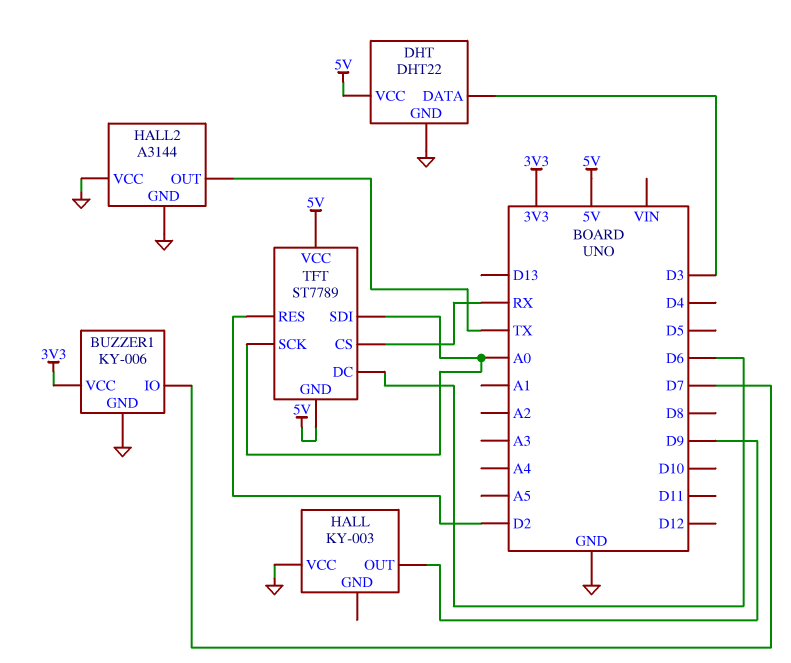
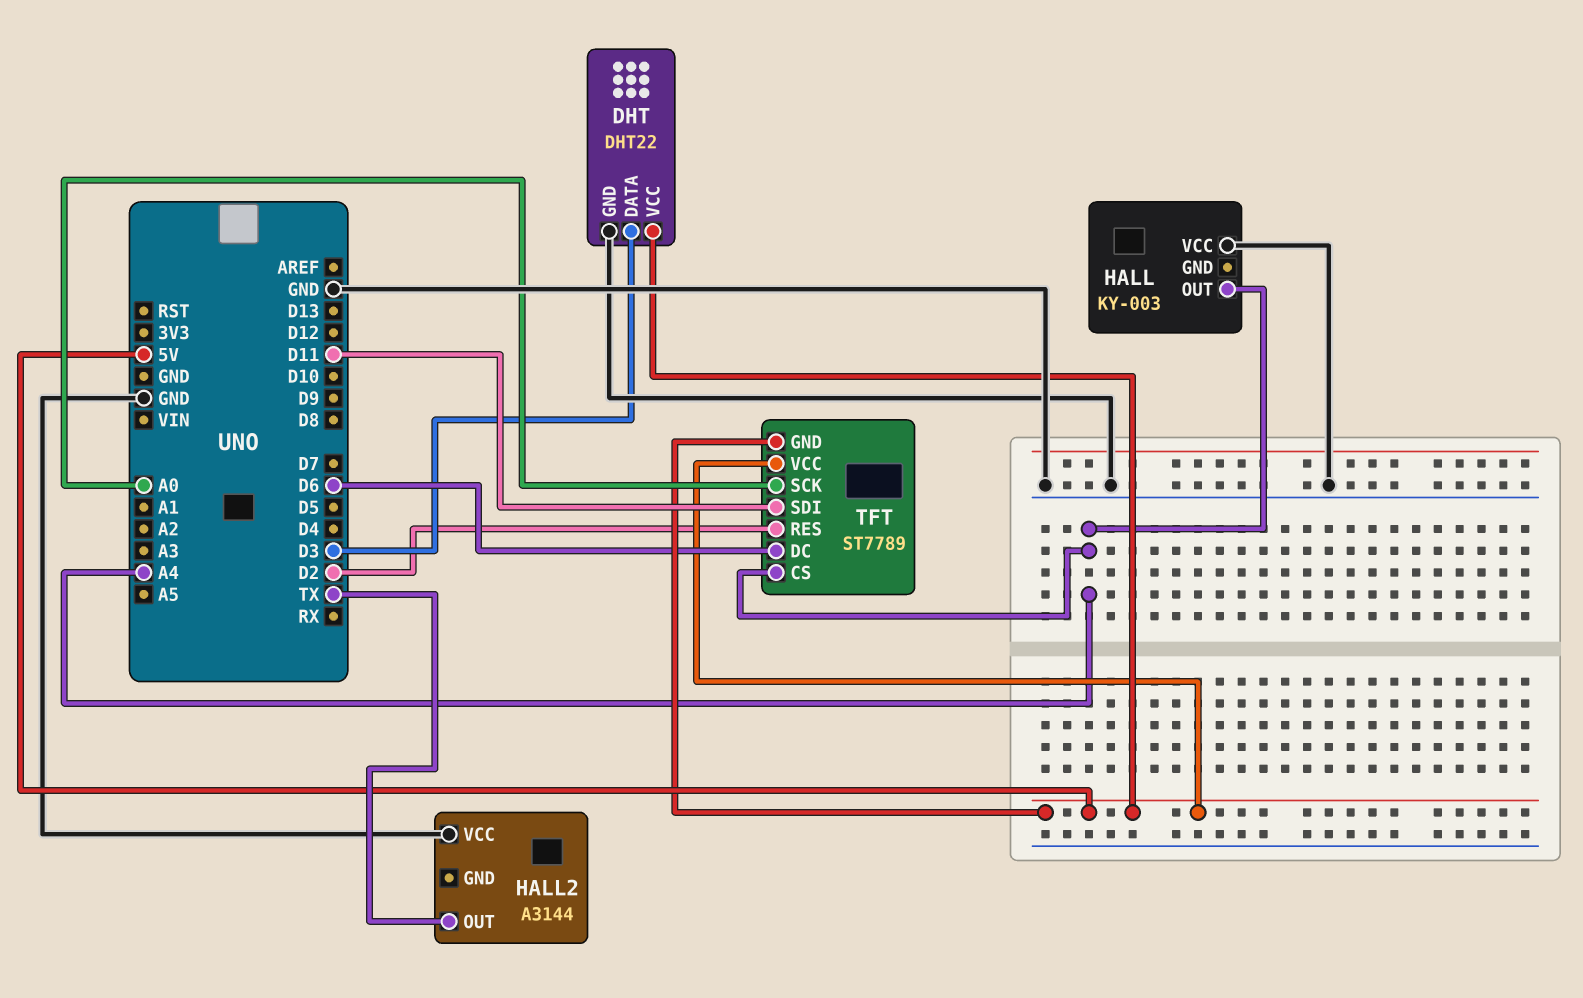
BUZZER1: KY-006 -> none
BUZZER1 pin GND: GND -> none
BUZZER1 pin IO: D7 -> none
BUZZER1 pin VCC: 3V3 -> none
HALL pin OUT: D9 -> A4
HALL2 pin GND: GND -> none
TFT pin CS: RX -> A4
TFT pin SDI: A0 -> D11

